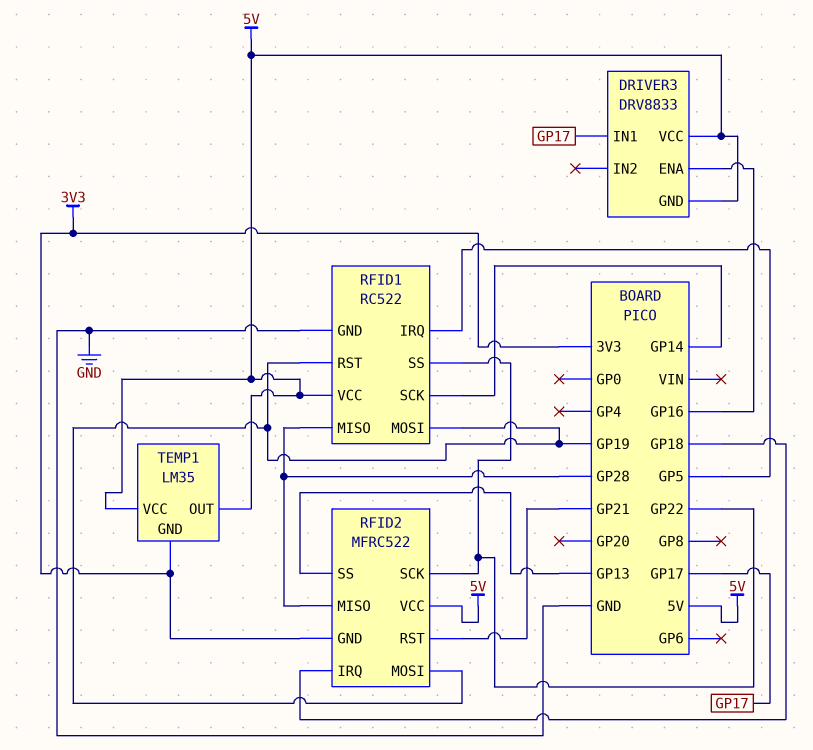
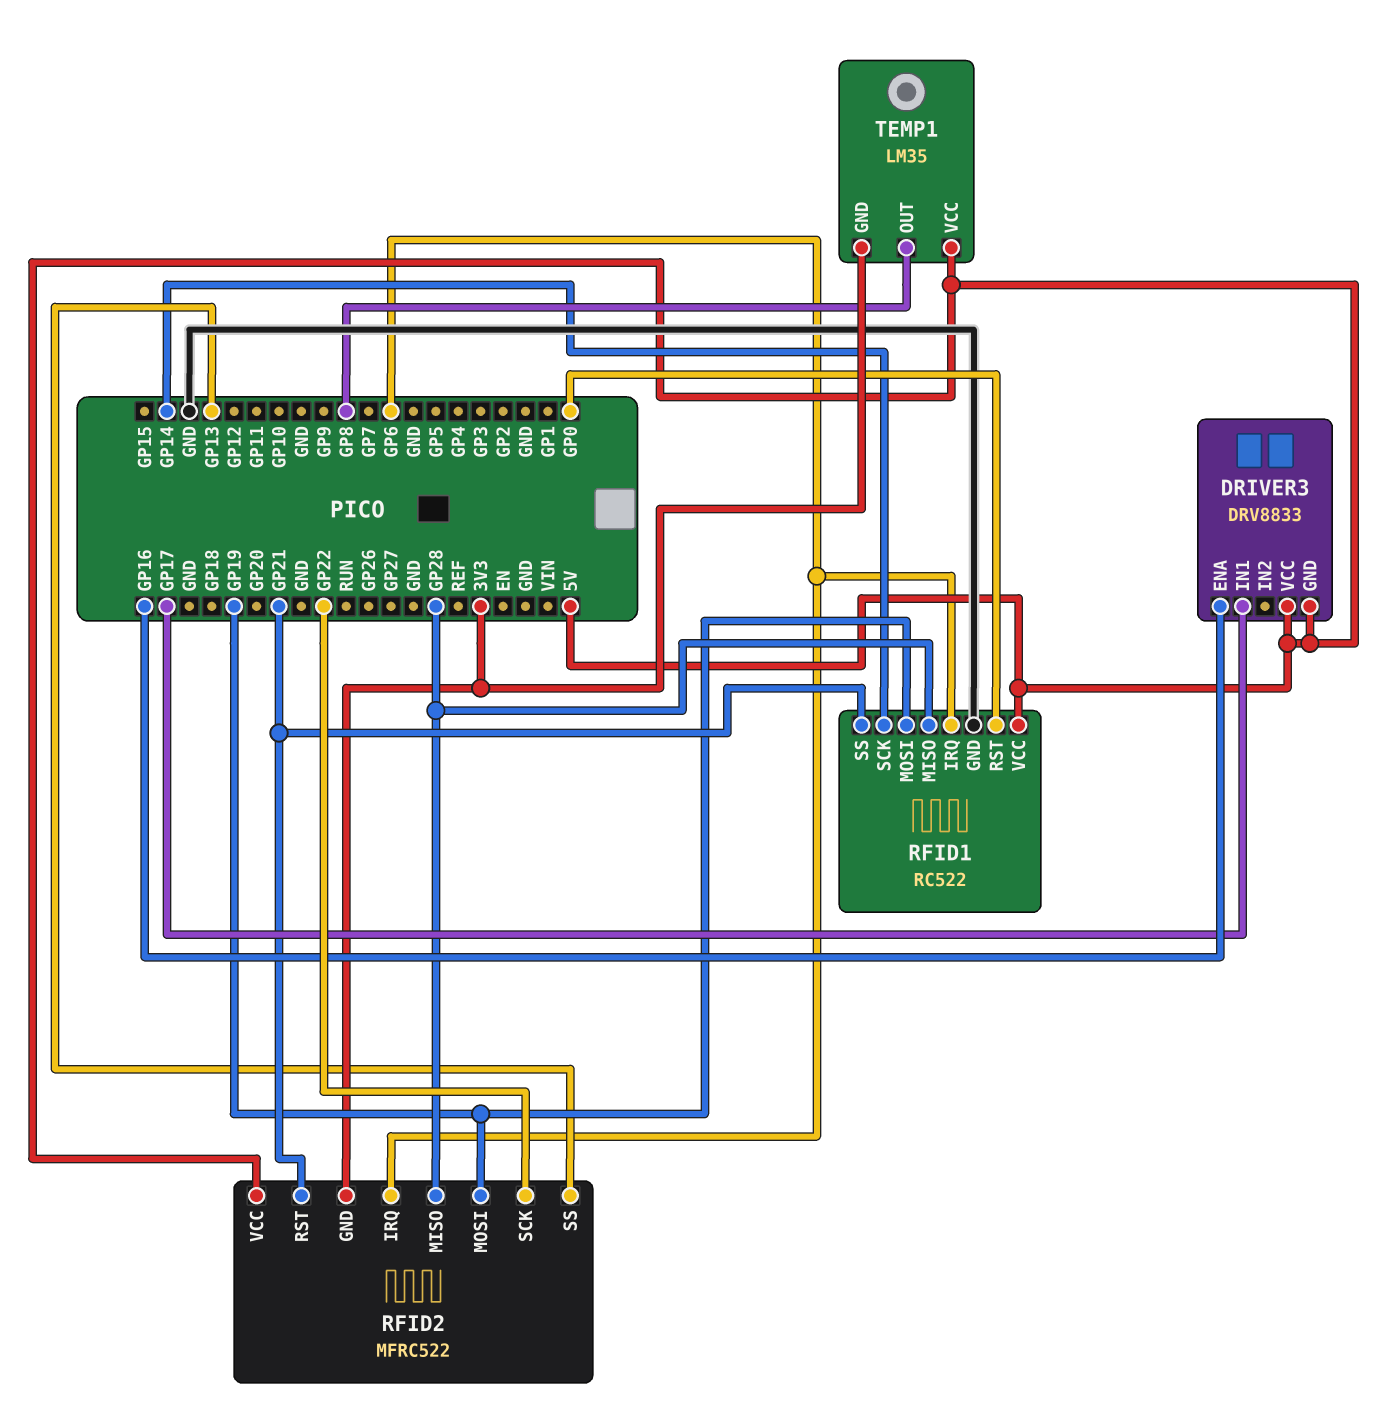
RFID1 pin IRQ: GP5 -> GP6
RFID1 pin RST: GP19 -> GP0
RFID1 pin SS: GP22 -> GP21
RFID2 pin IRQ: GP18 -> GP6
TEMP1 pin OUT: 5V -> GP8

